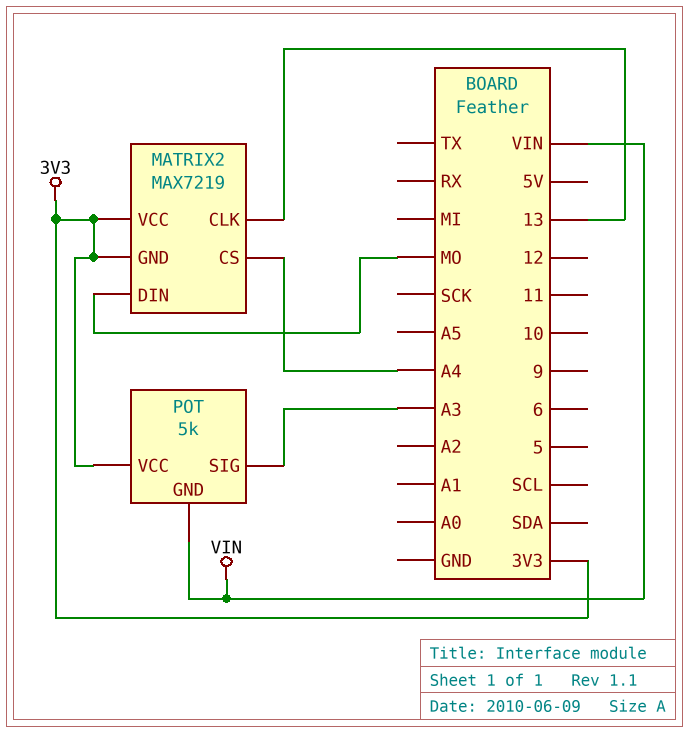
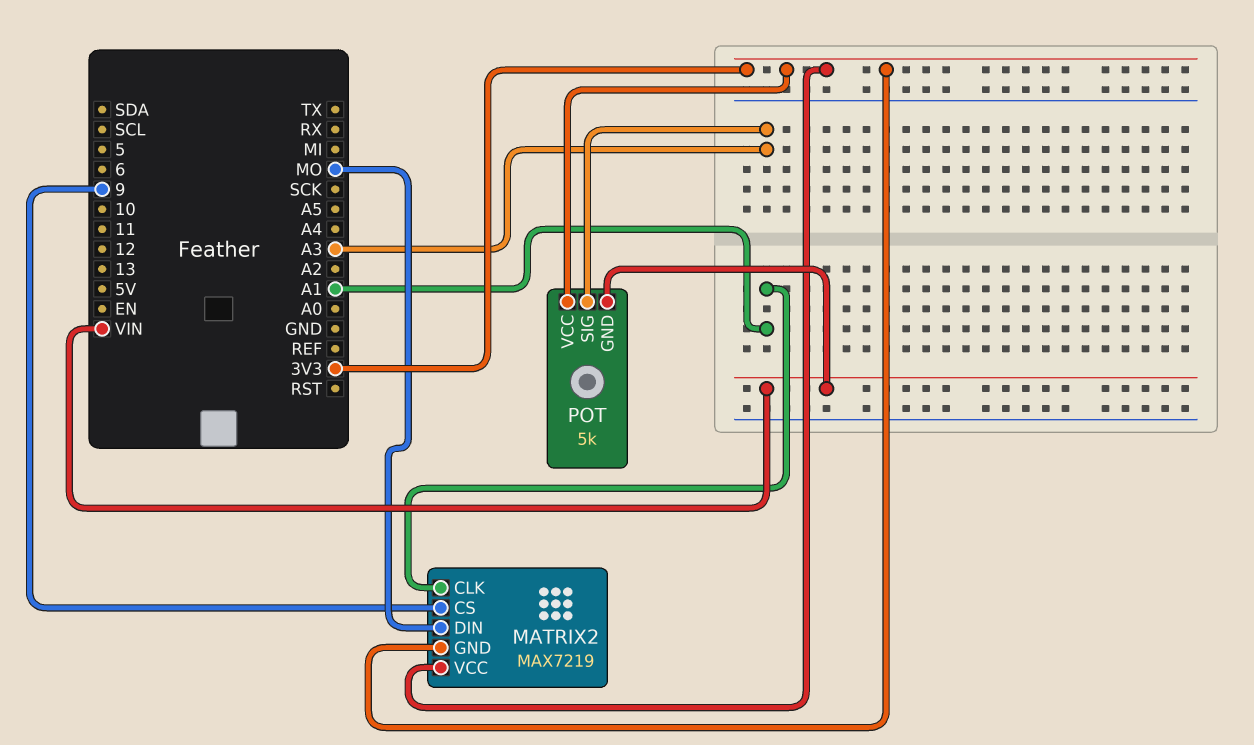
MATRIX2 pin CLK: 13 -> A1
MATRIX2 pin CS: A4 -> 9

